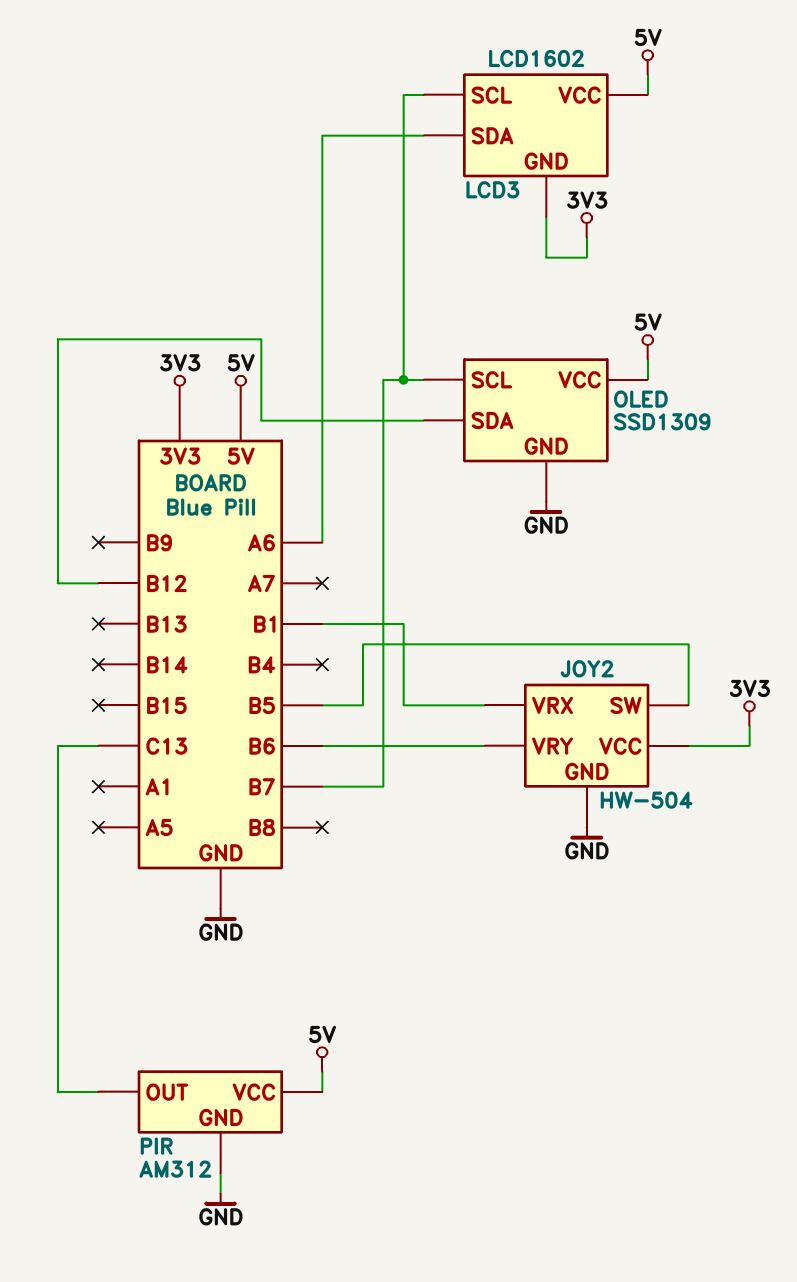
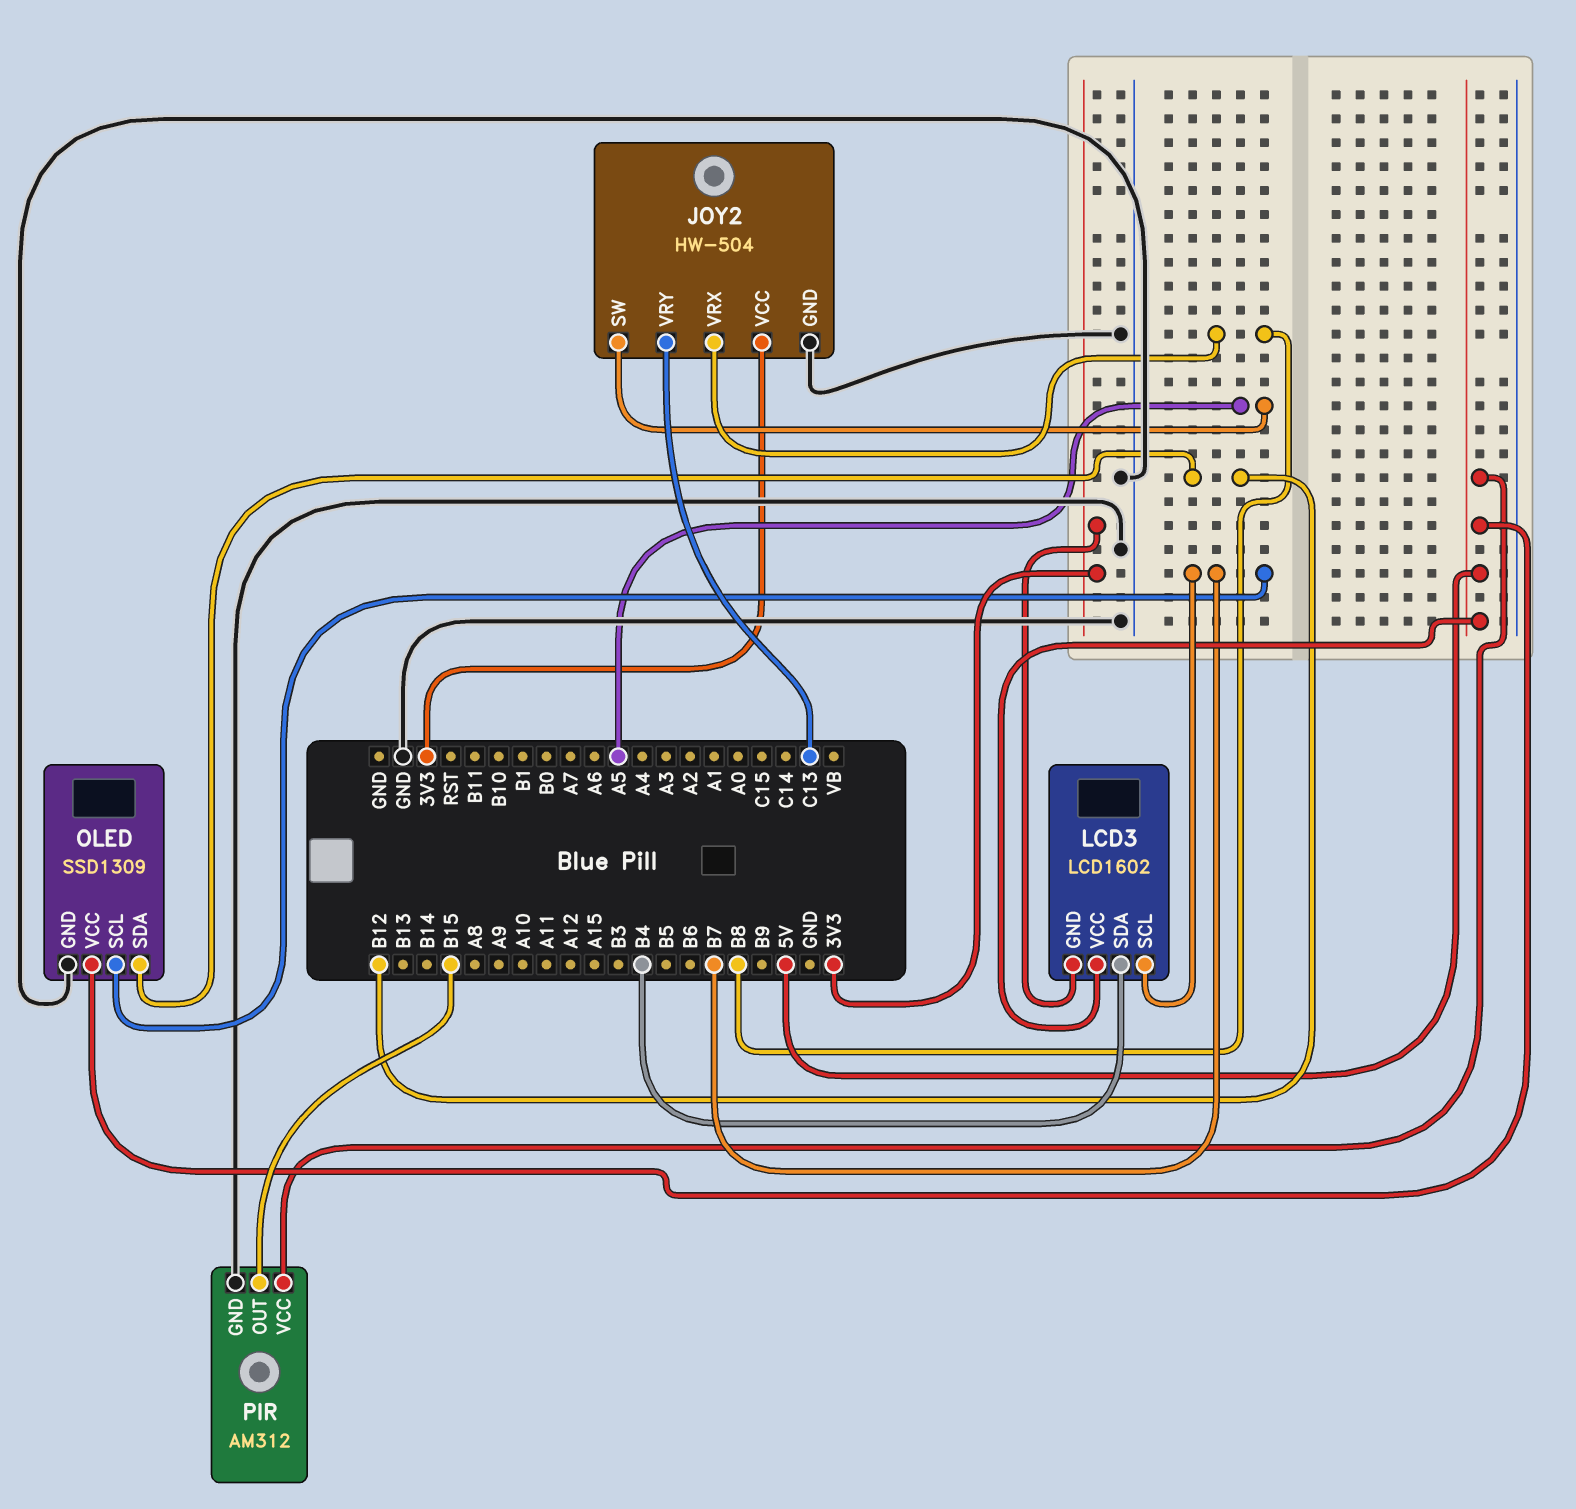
JOY2 pin SW: B5 -> A5
JOY2 pin VRX: B1 -> B8
JOY2 pin VRY: B6 -> C13
LCD3 pin SDA: A6 -> B4
PIR pin OUT: C13 -> B15

